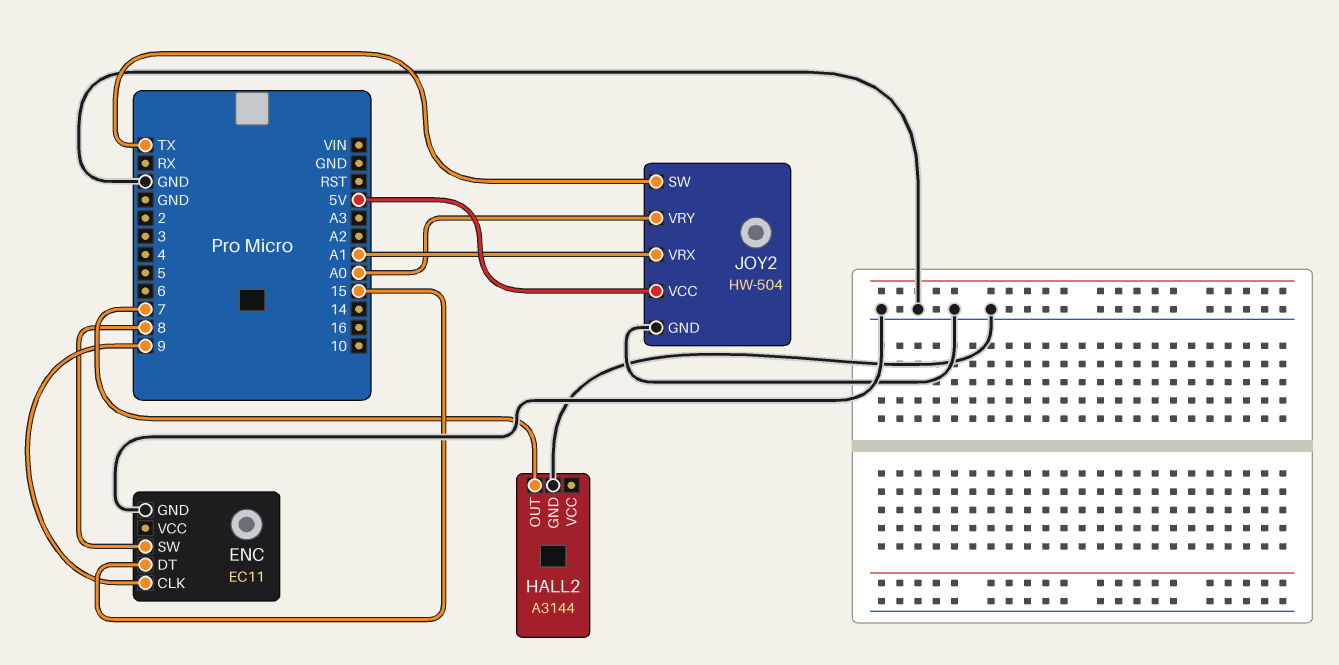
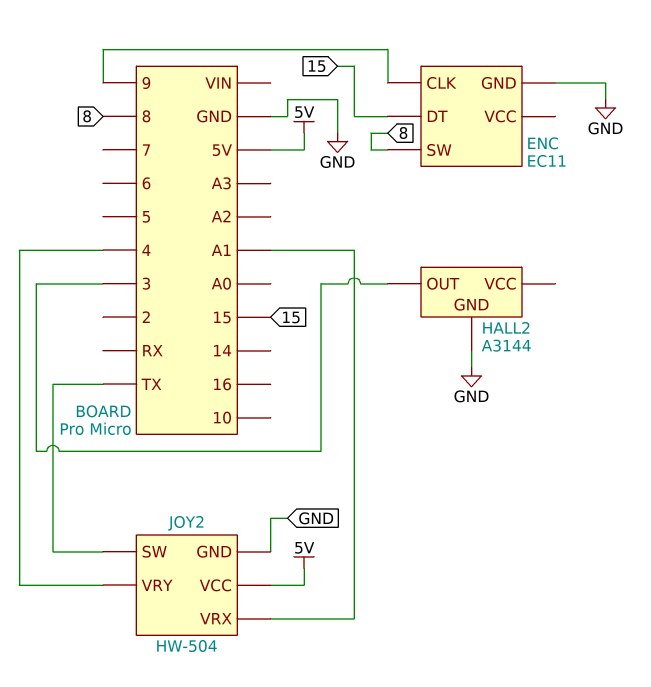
HALL2 pin OUT: 7 -> 3
JOY2 pin VRY: A0 -> 4

